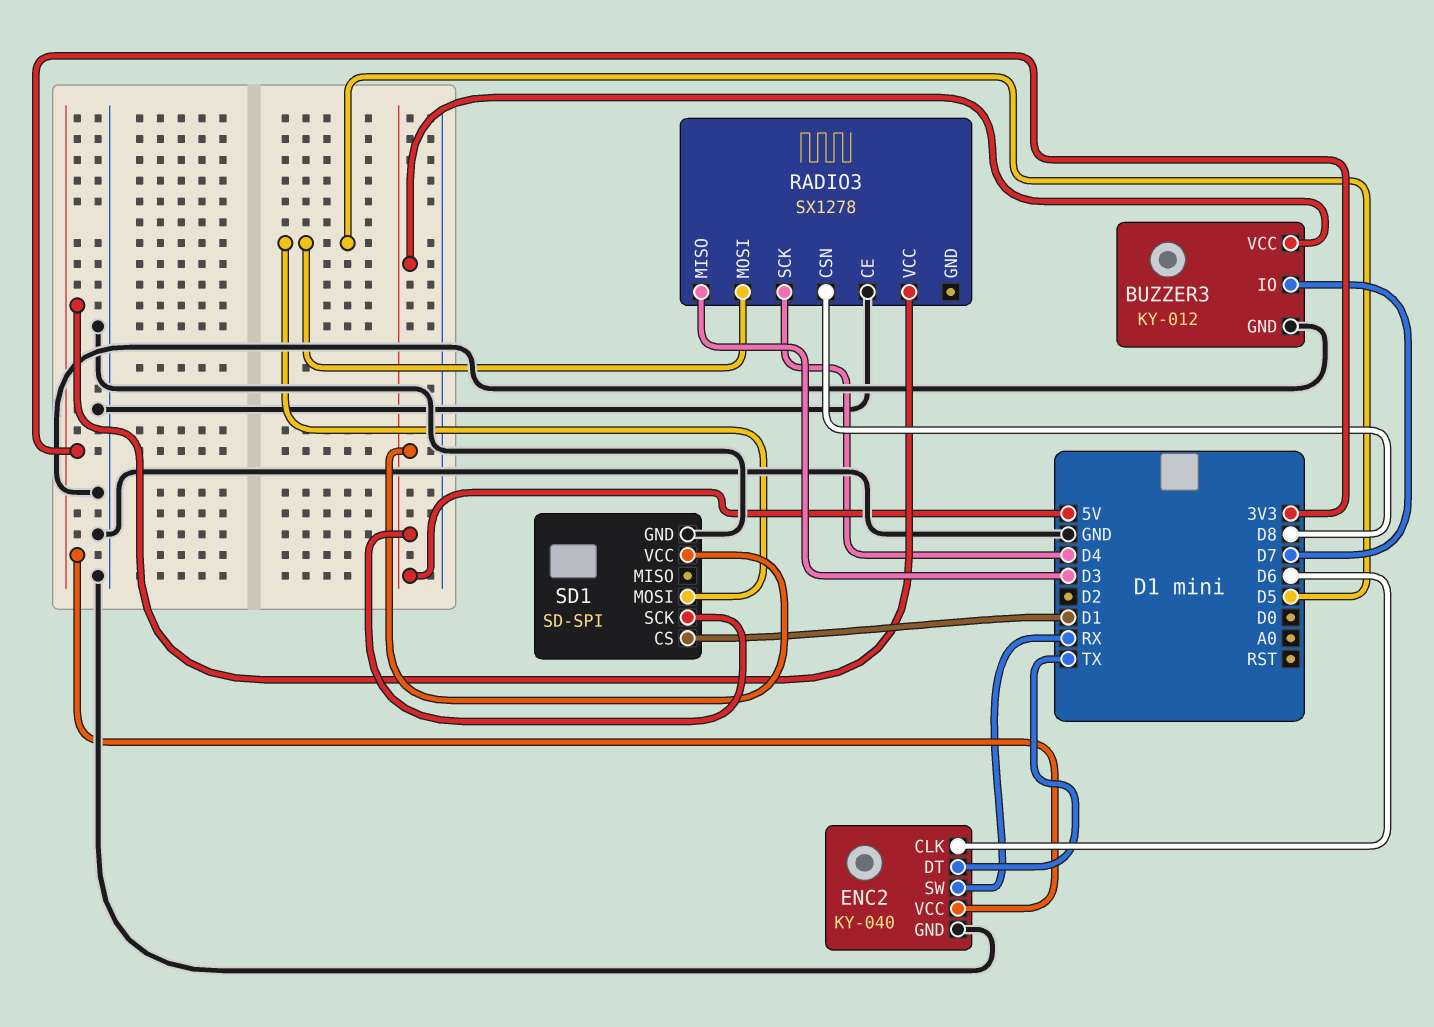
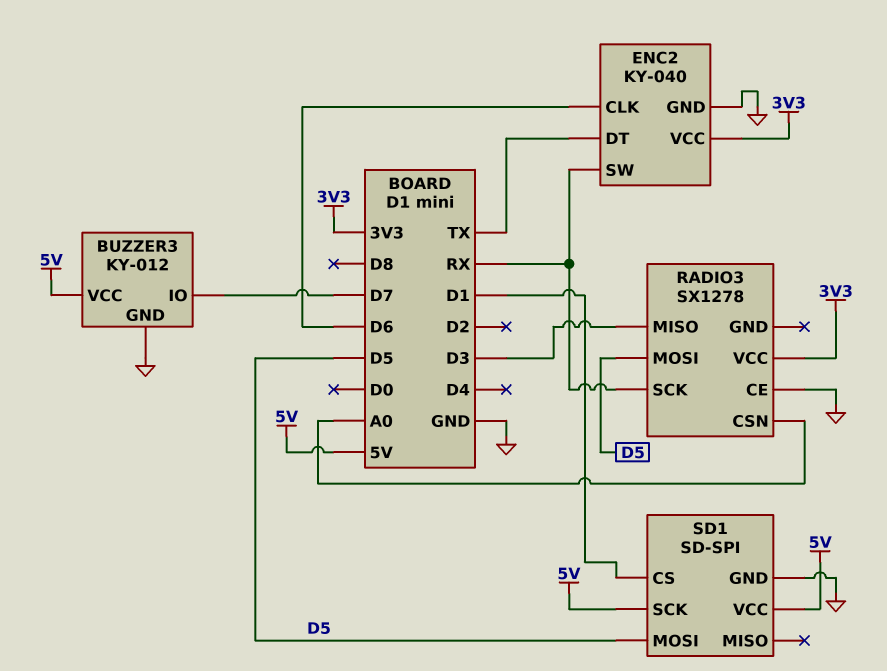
RADIO3 pin CSN: D8 -> A0
RADIO3 pin SCK: D4 -> RX

